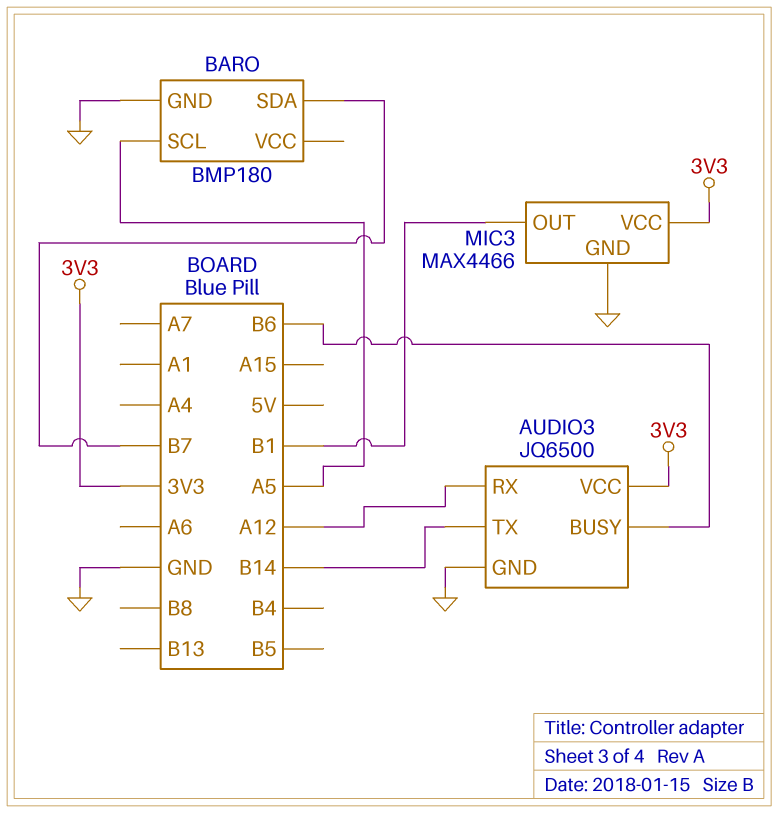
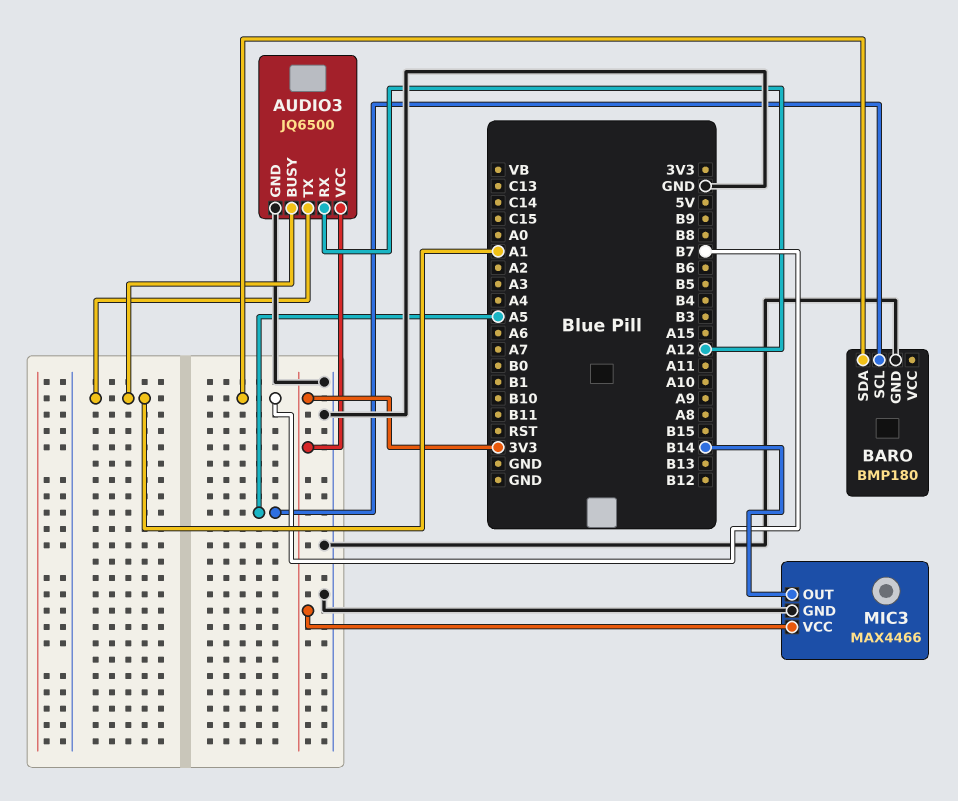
AUDIO3 pin BUSY: B6 -> A1
AUDIO3 pin TX: B14 -> A1
MIC3 pin OUT: B1 -> B14

